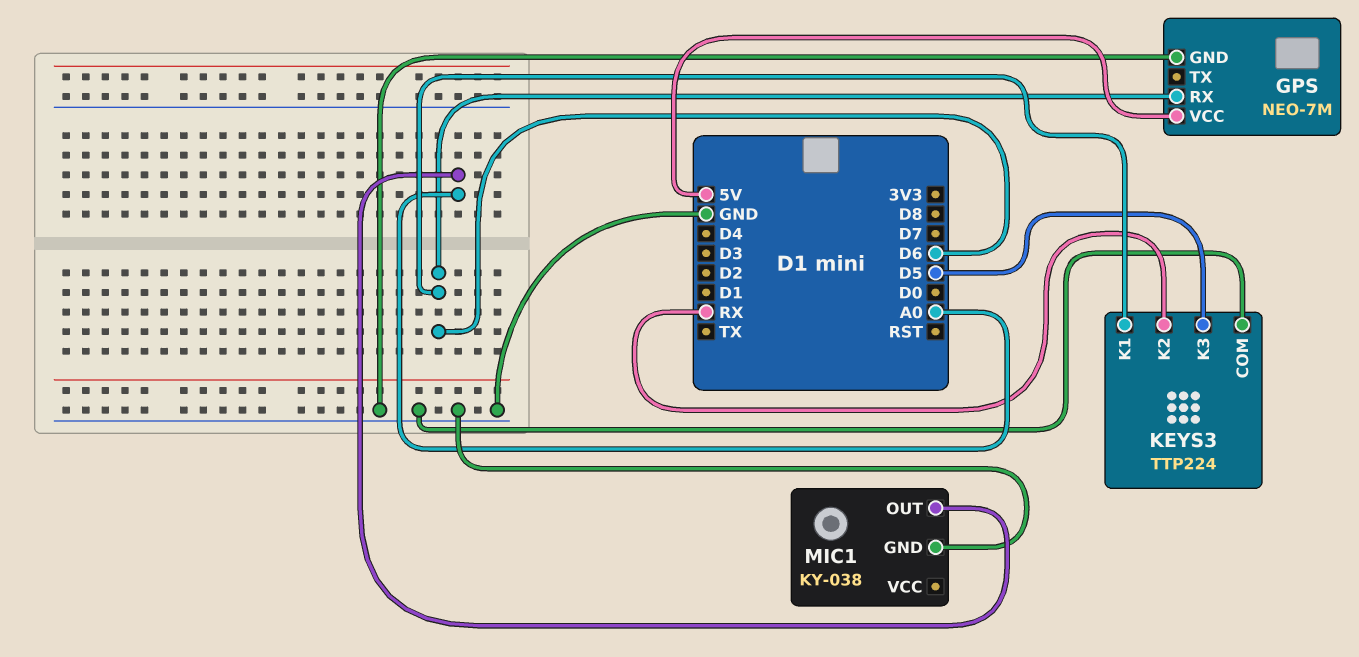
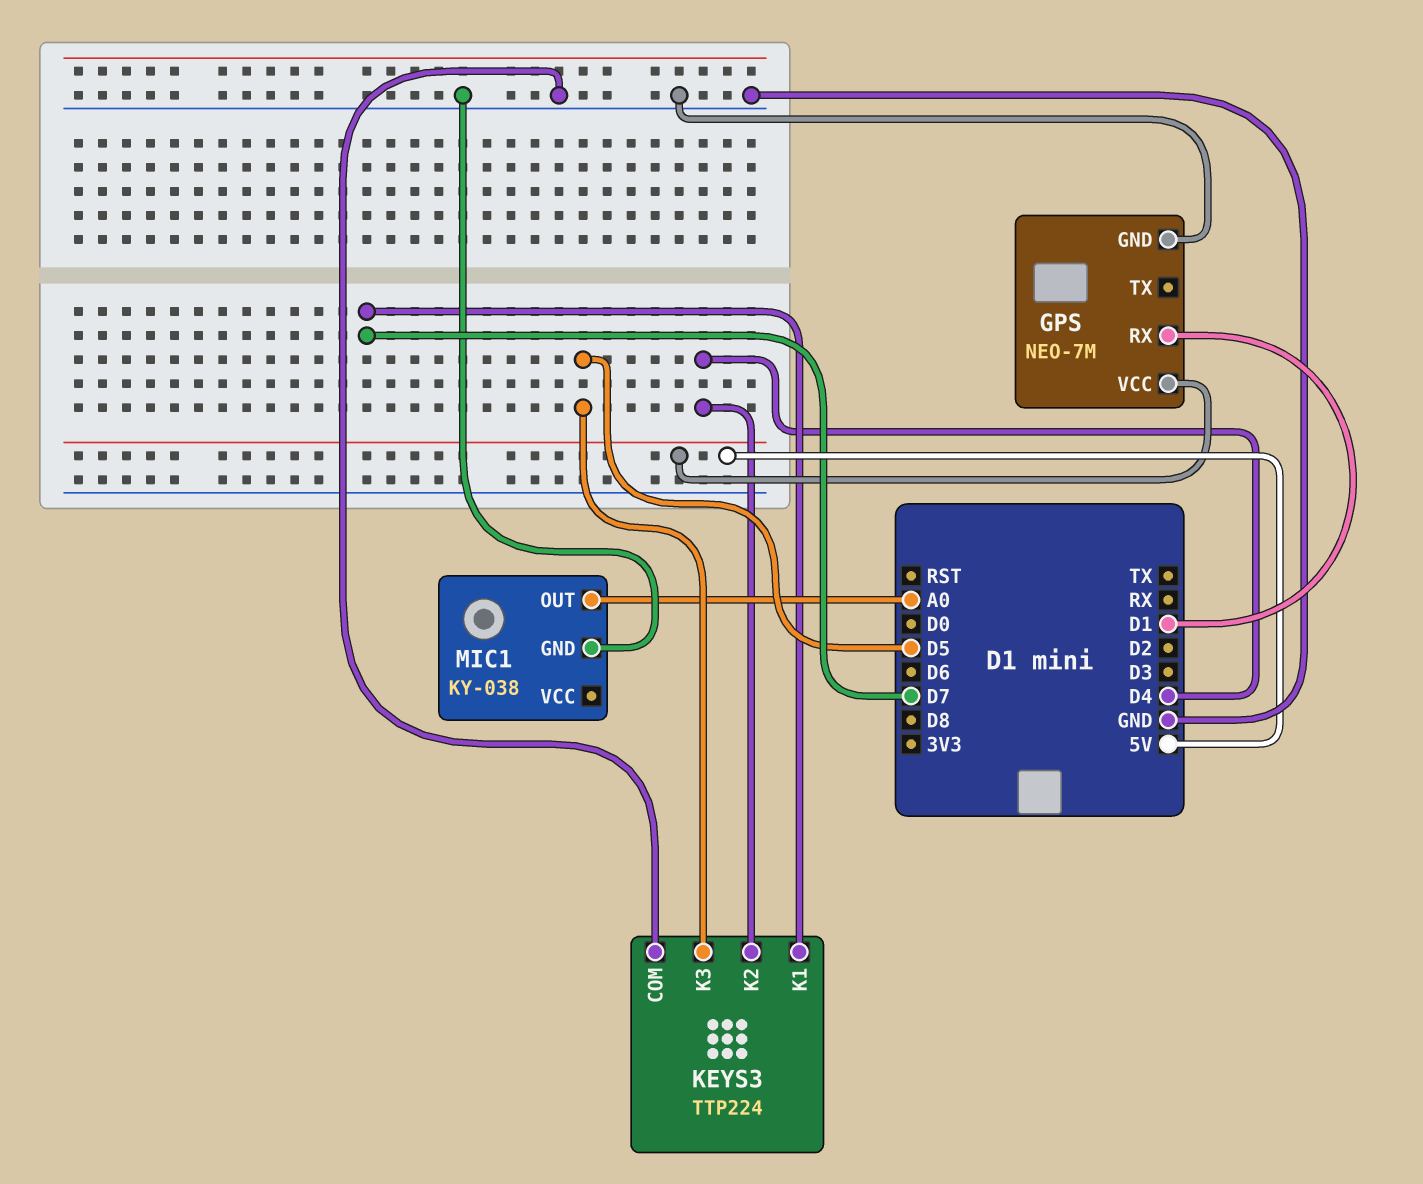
GPS pin RX: D6 -> D1
KEYS3 pin K1: D6 -> D7
KEYS3 pin K2: RX -> D4

